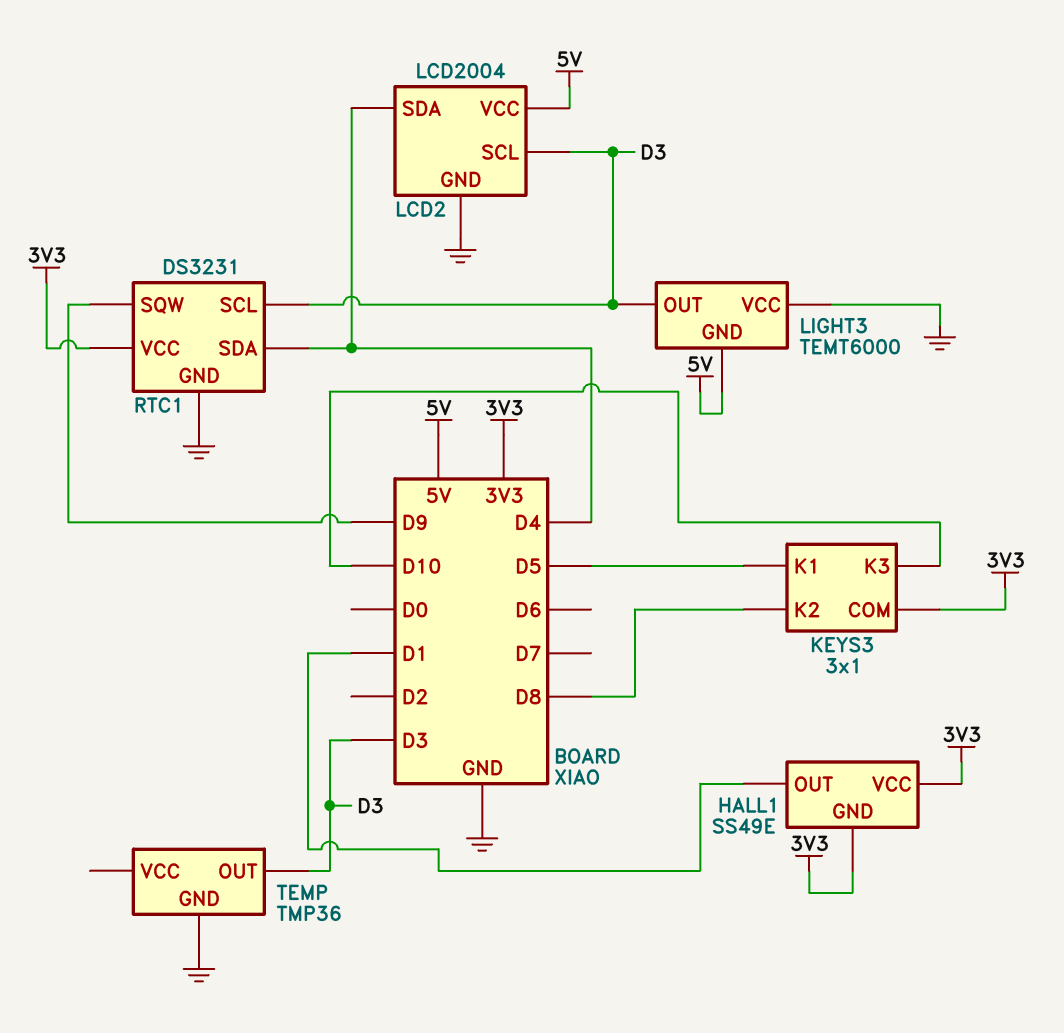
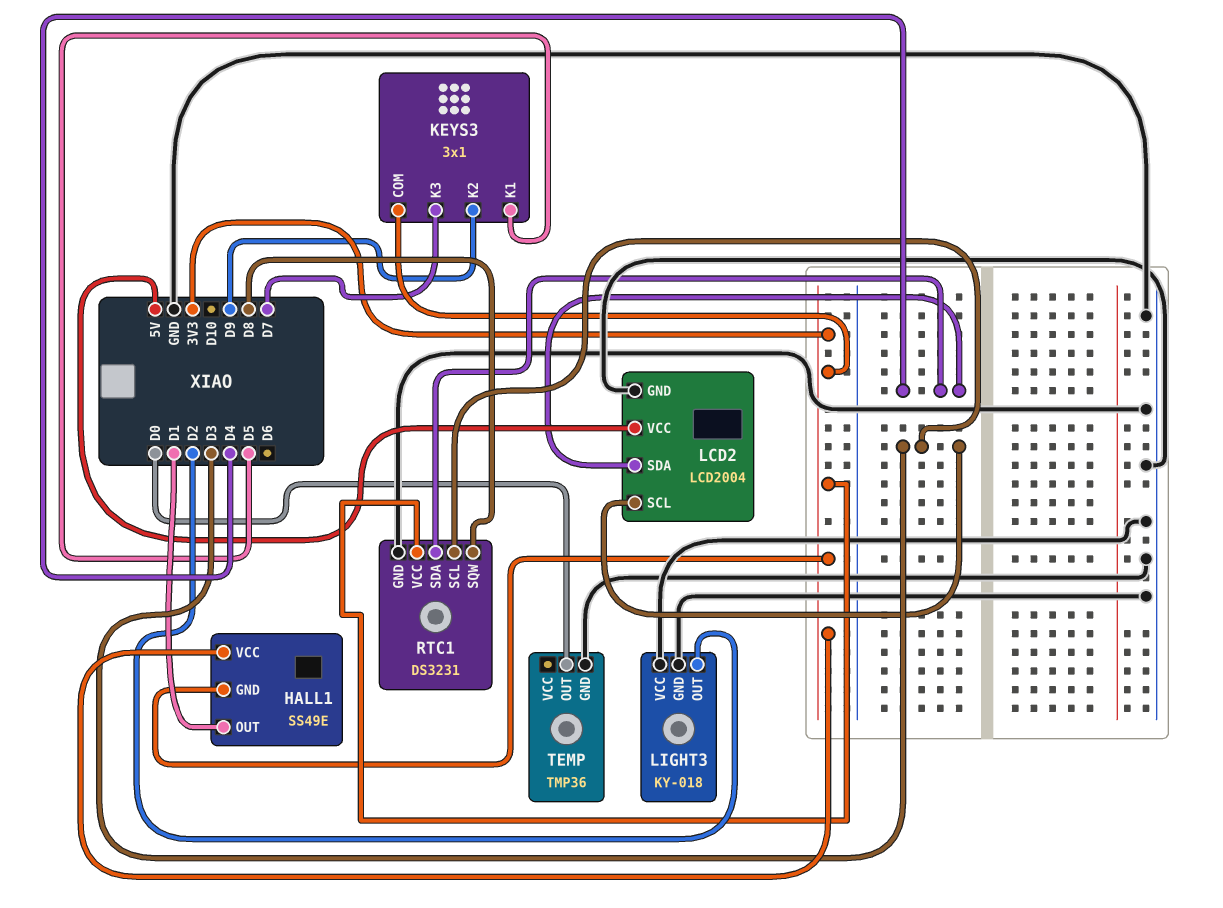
KEYS3 pin K2: D8 -> D9
KEYS3 pin K3: D10 -> D7
LIGHT3: TEMT6000 -> KY-018
LIGHT3 pin GND: 5V -> GND
LIGHT3 pin OUT: D3 -> D2
RTC1 pin SQW: D9 -> D8
TEMP pin OUT: D3 -> D0

